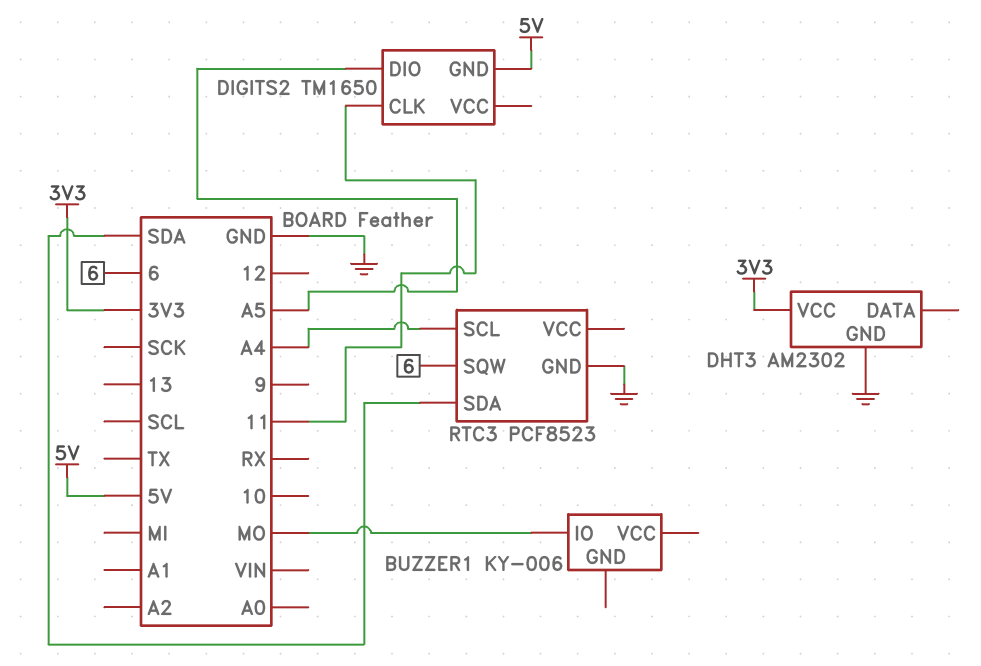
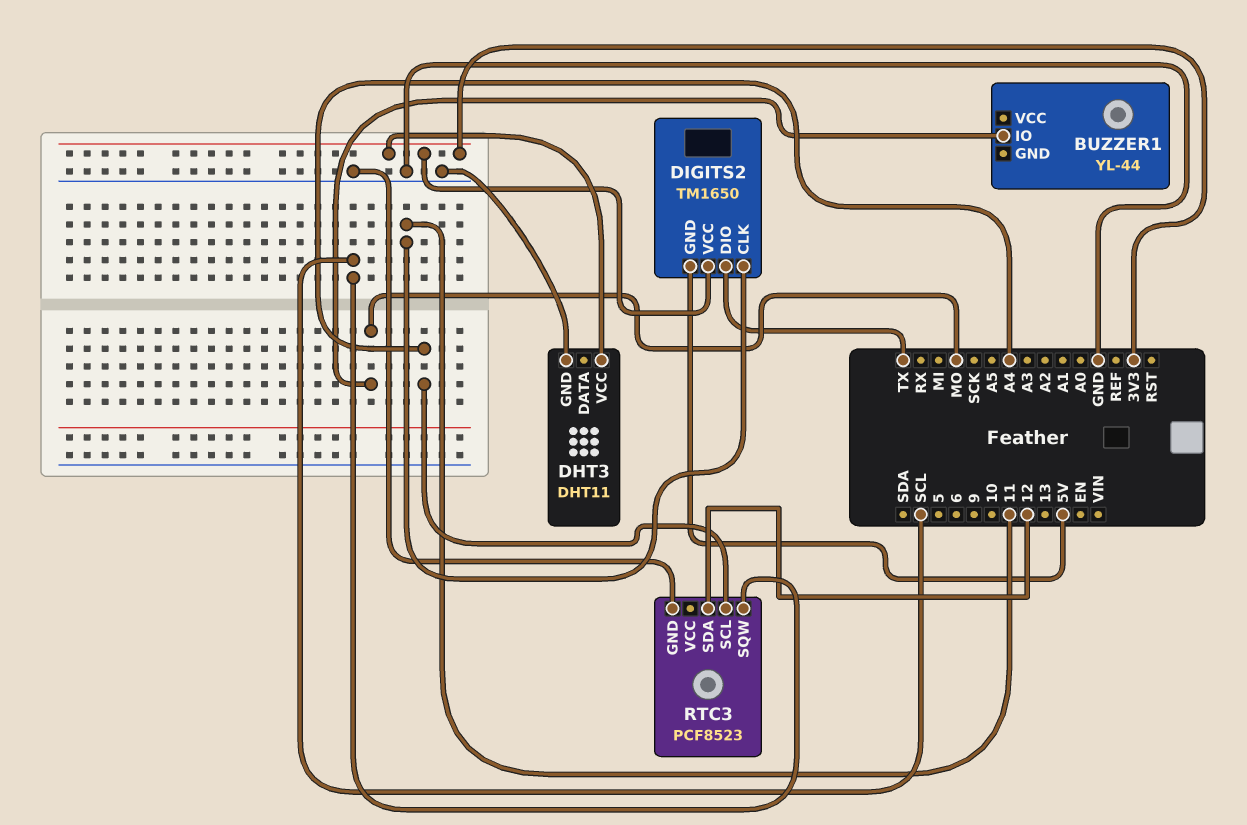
BUZZER1: KY-006 -> YL-44
DHT3: AM2302 -> DHT11
DIGITS2 pin DIO: A5 -> TX
DIGITS2 pin VCC: none -> 3V3
RTC3 pin SDA: SDA -> 12
RTC3 pin SQW: 6 -> SCL

